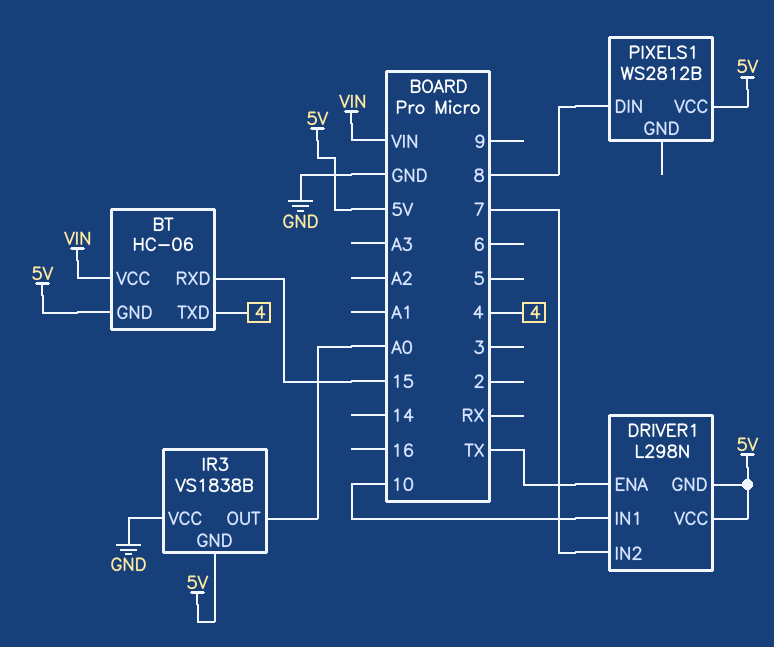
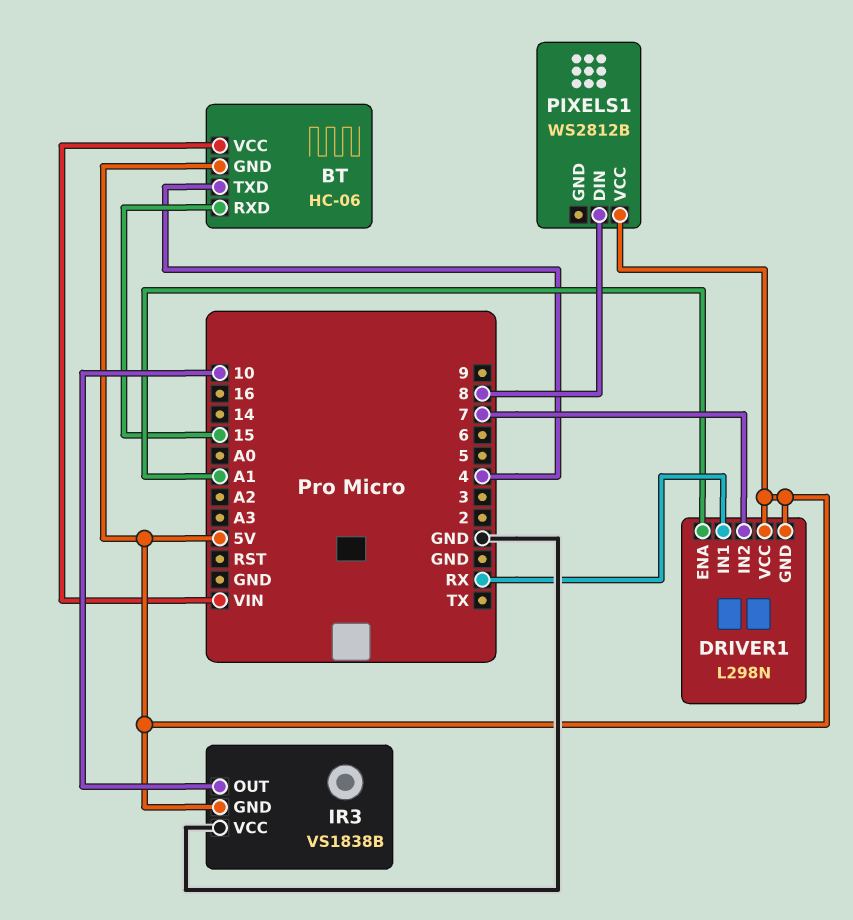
DRIVER1 pin ENA: TX -> A1
DRIVER1 pin IN1: 10 -> RX
IR3 pin OUT: A0 -> 10

